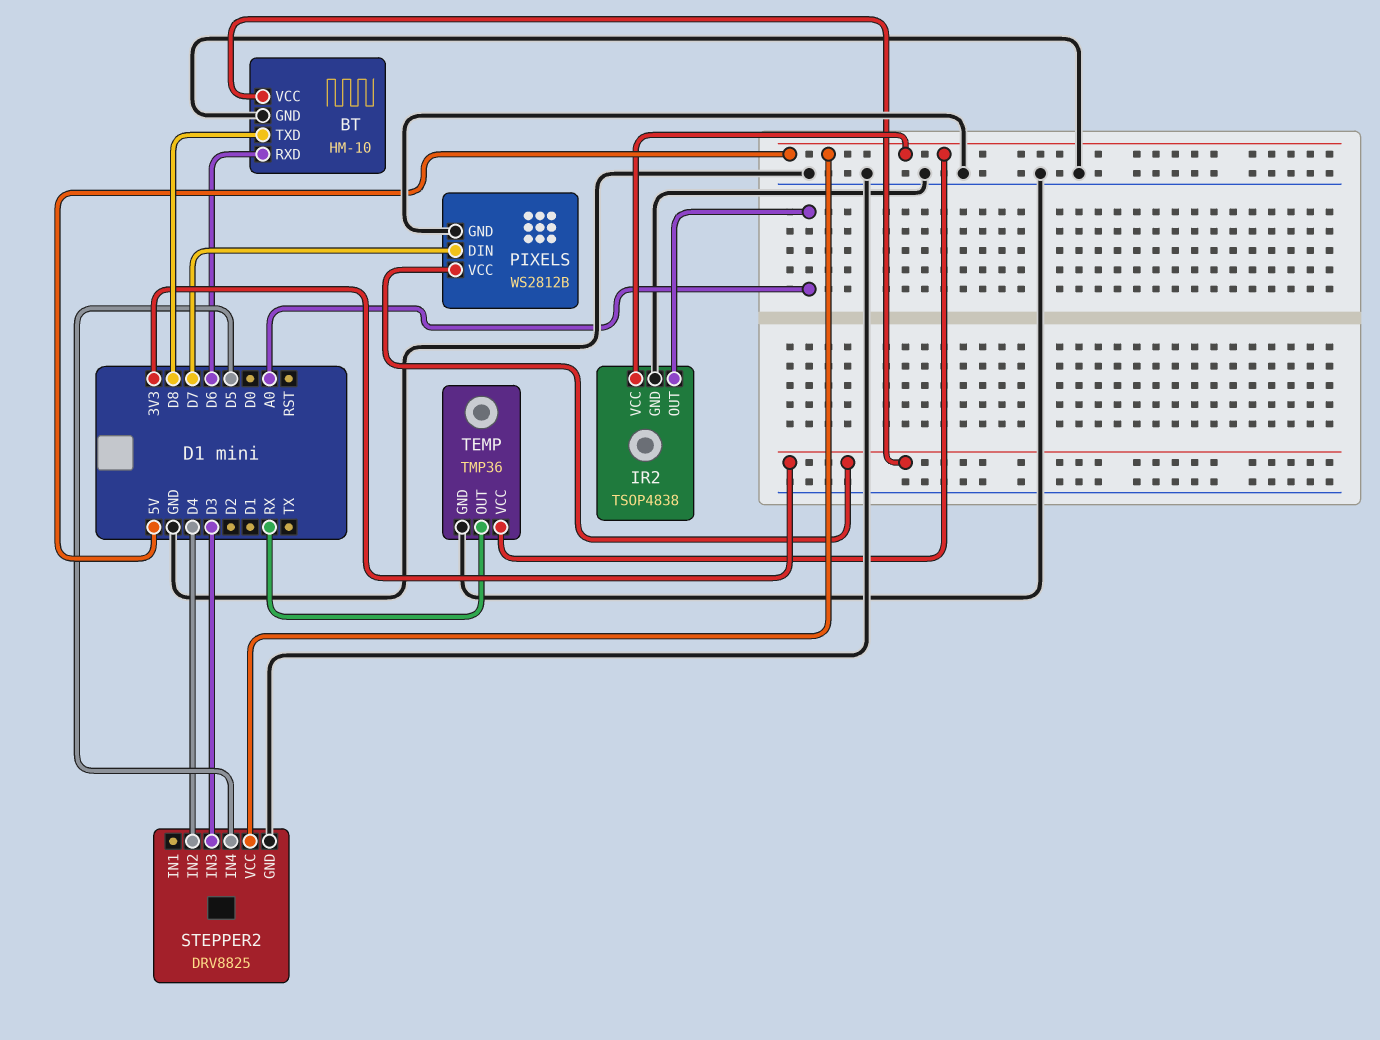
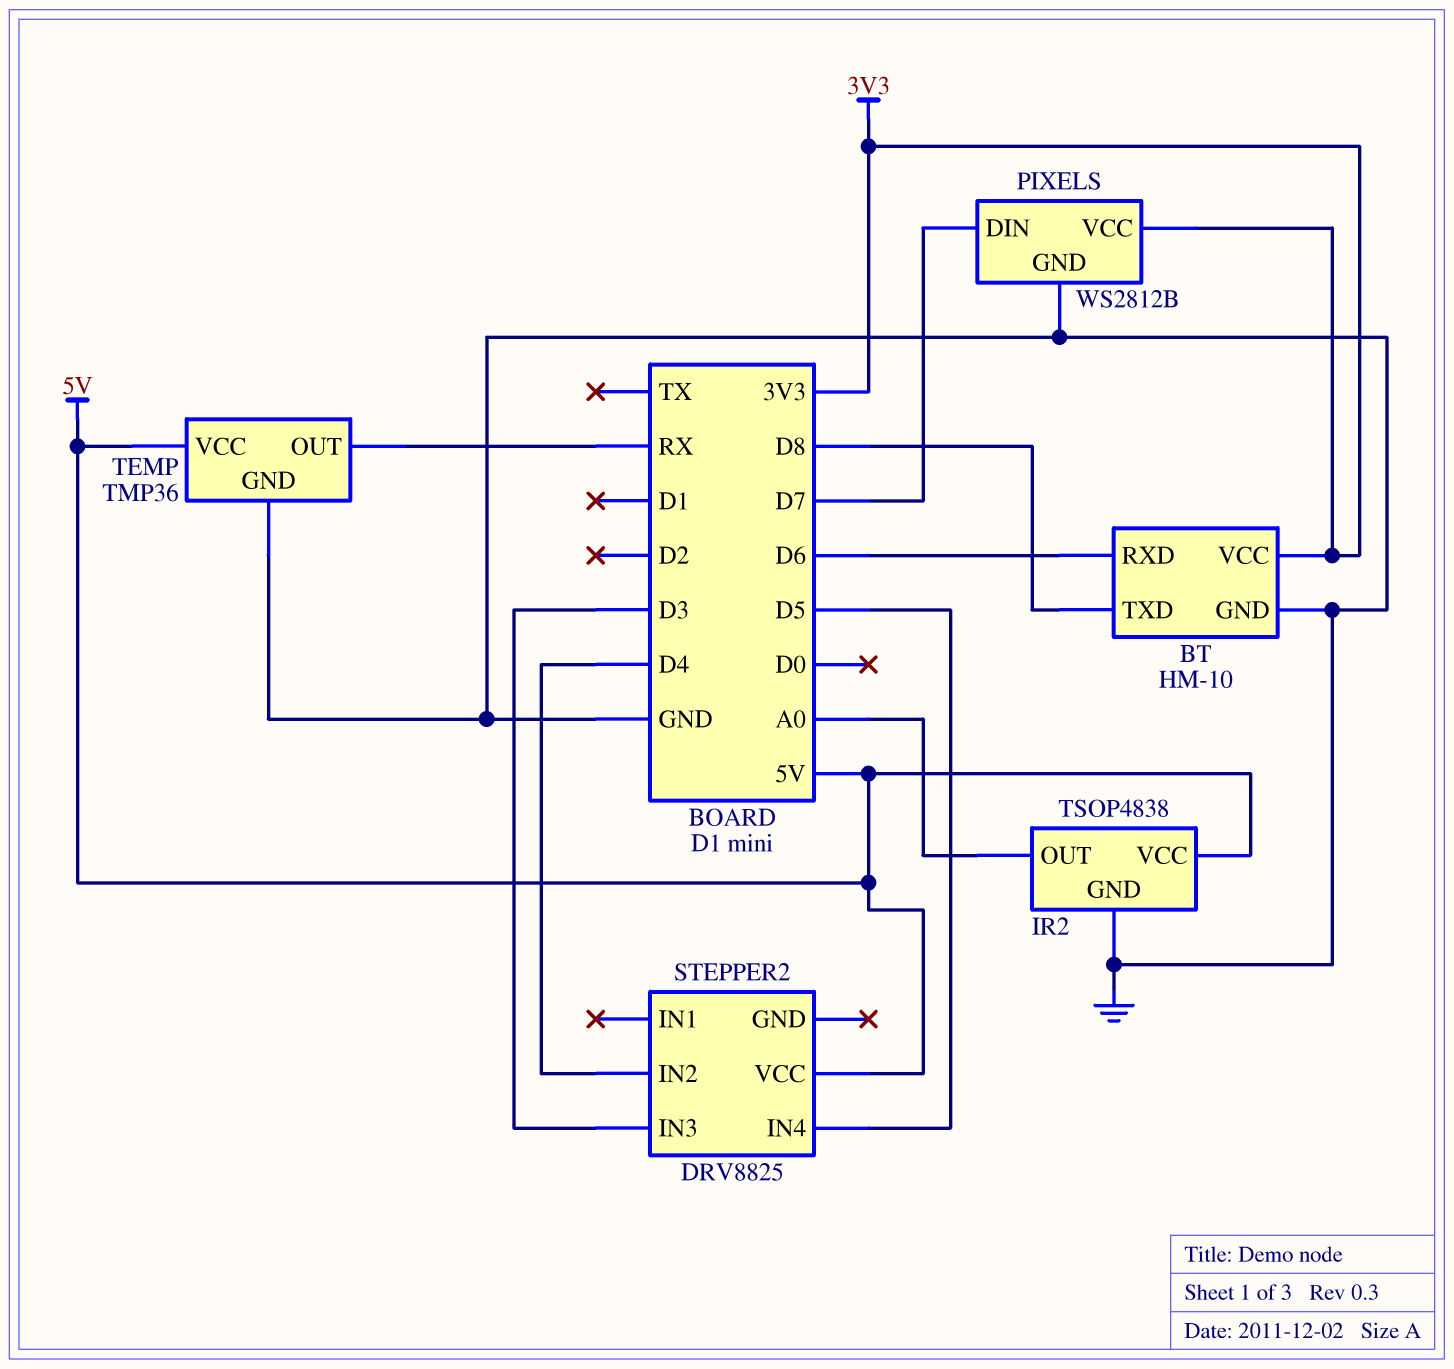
STEPPER2 pin GND: GND -> none

